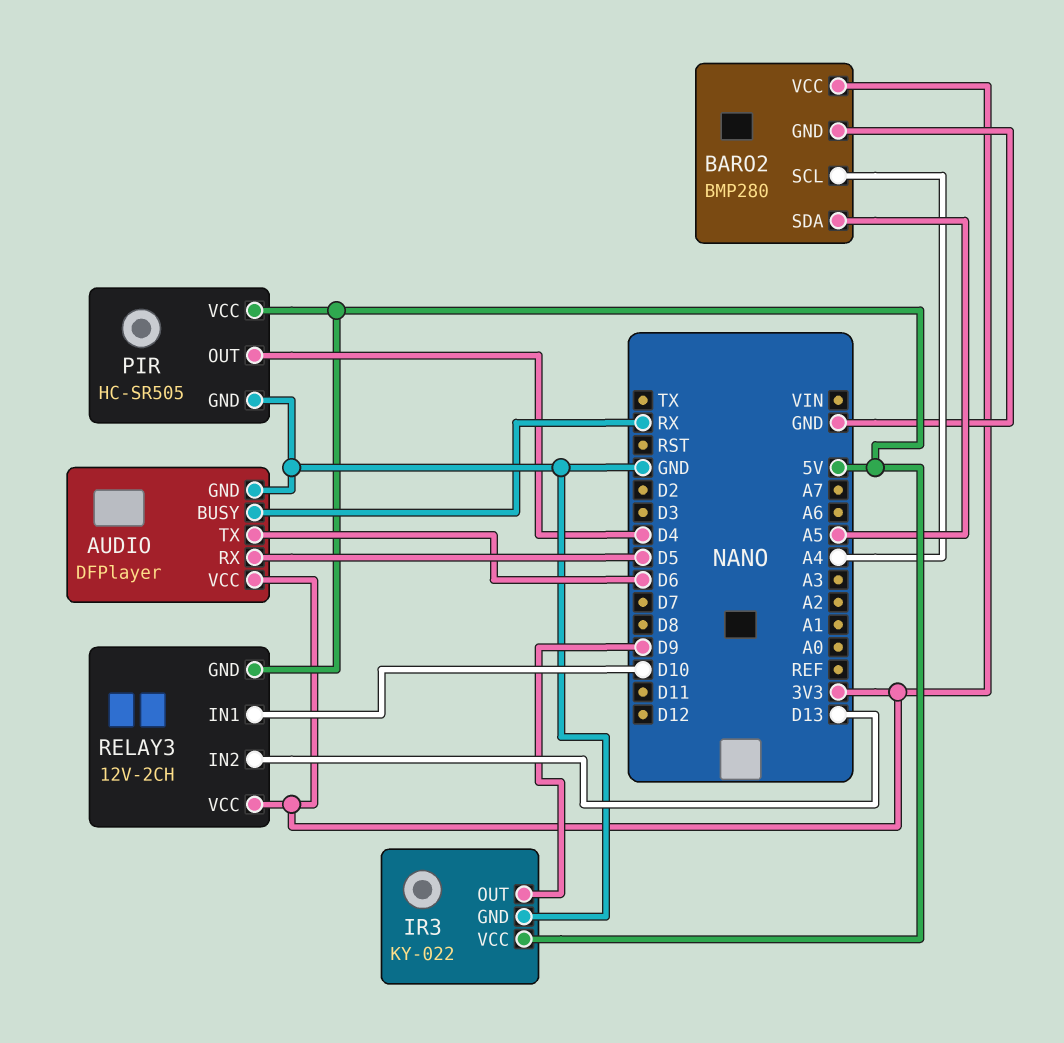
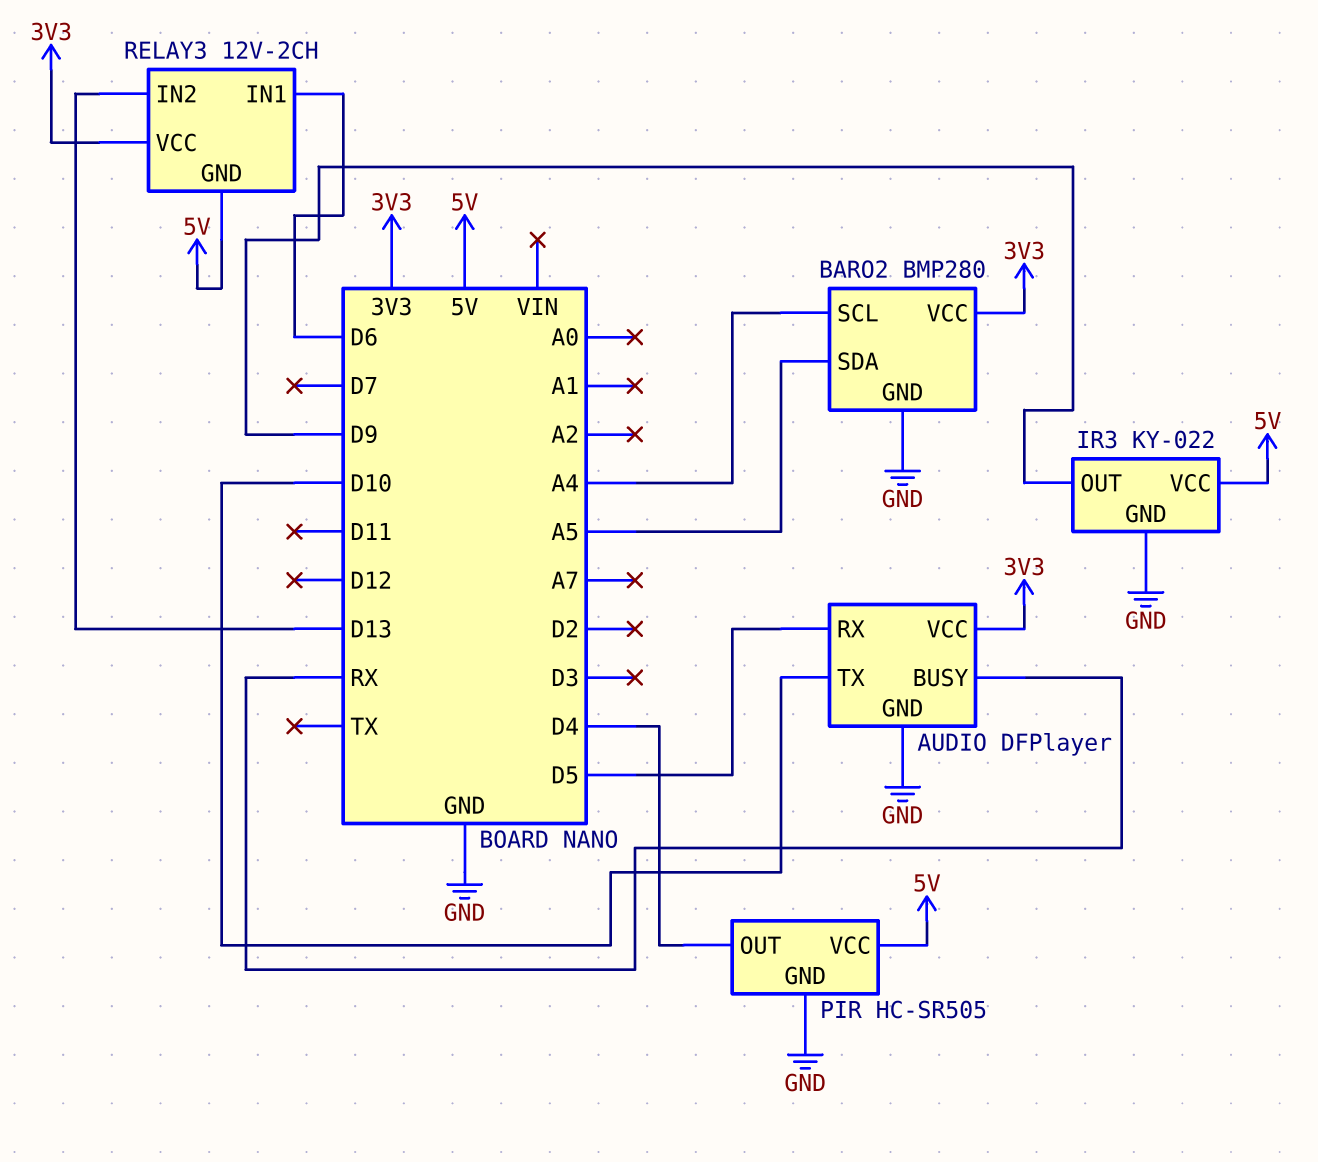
AUDIO pin TX: D6 -> D10
RELAY3 pin IN1: D10 -> D6

